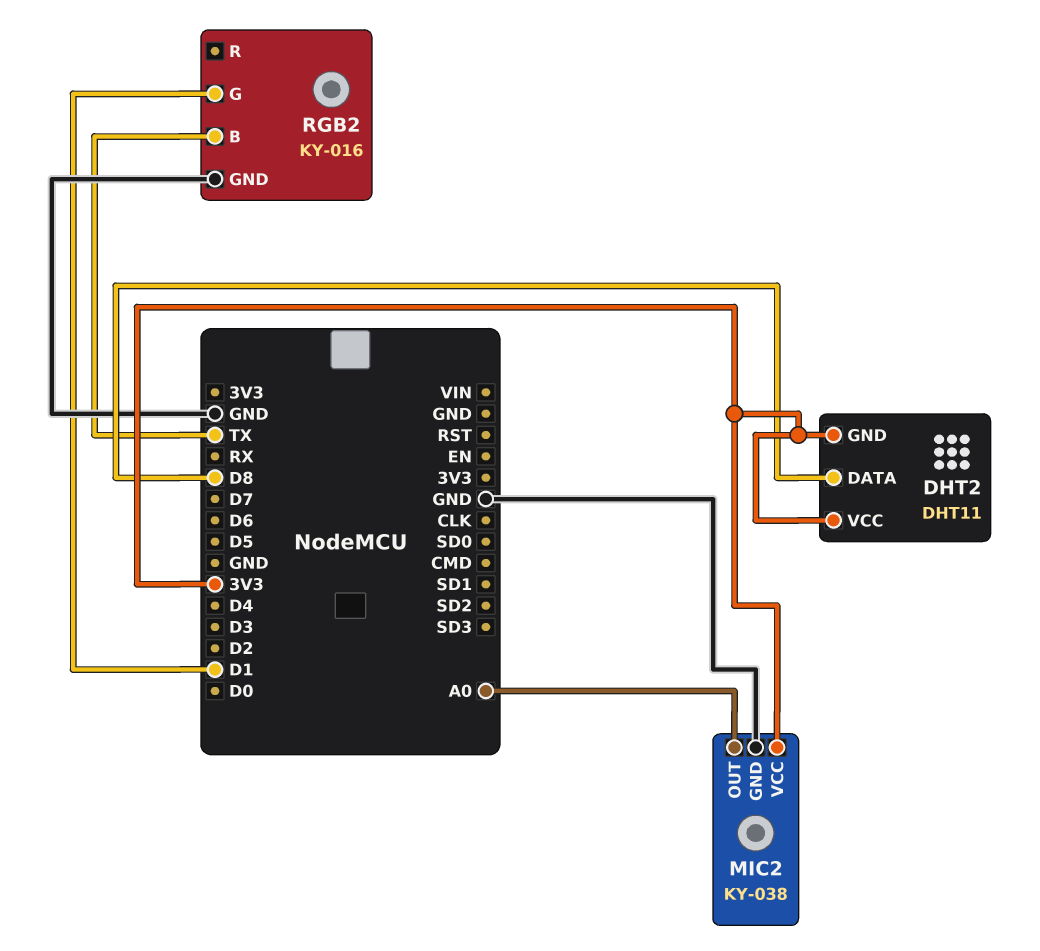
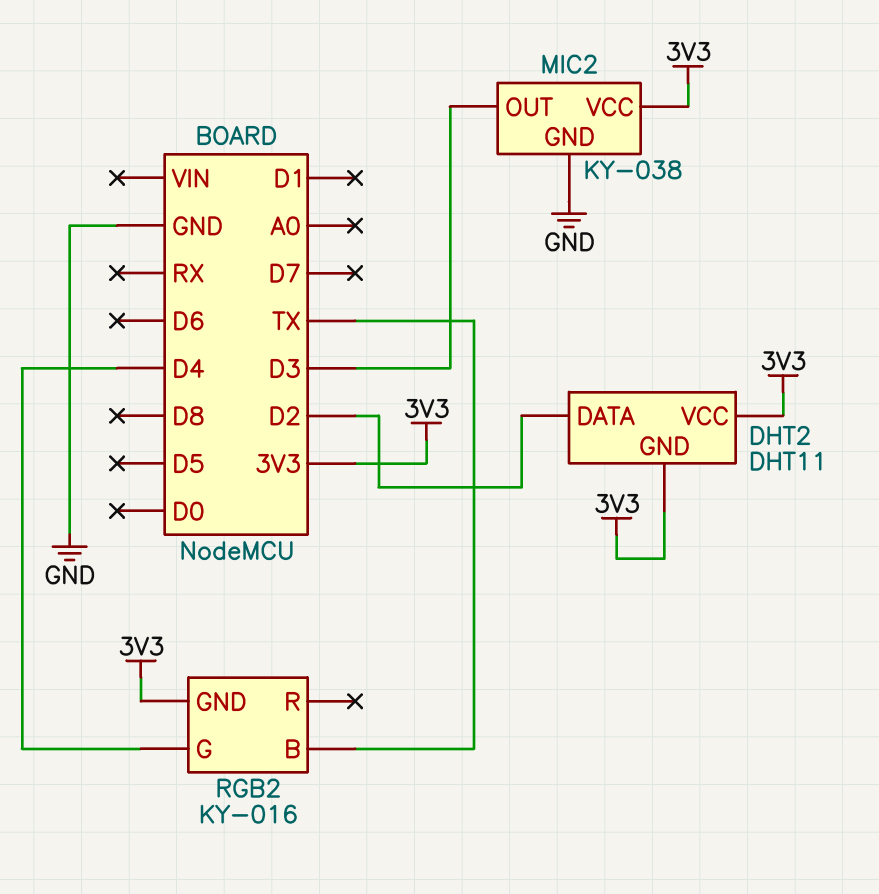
DHT2 pin DATA: D8 -> D2
MIC2 pin OUT: A0 -> D3
RGB2 pin G: D1 -> D4
RGB2 pin GND: GND -> 3V3

